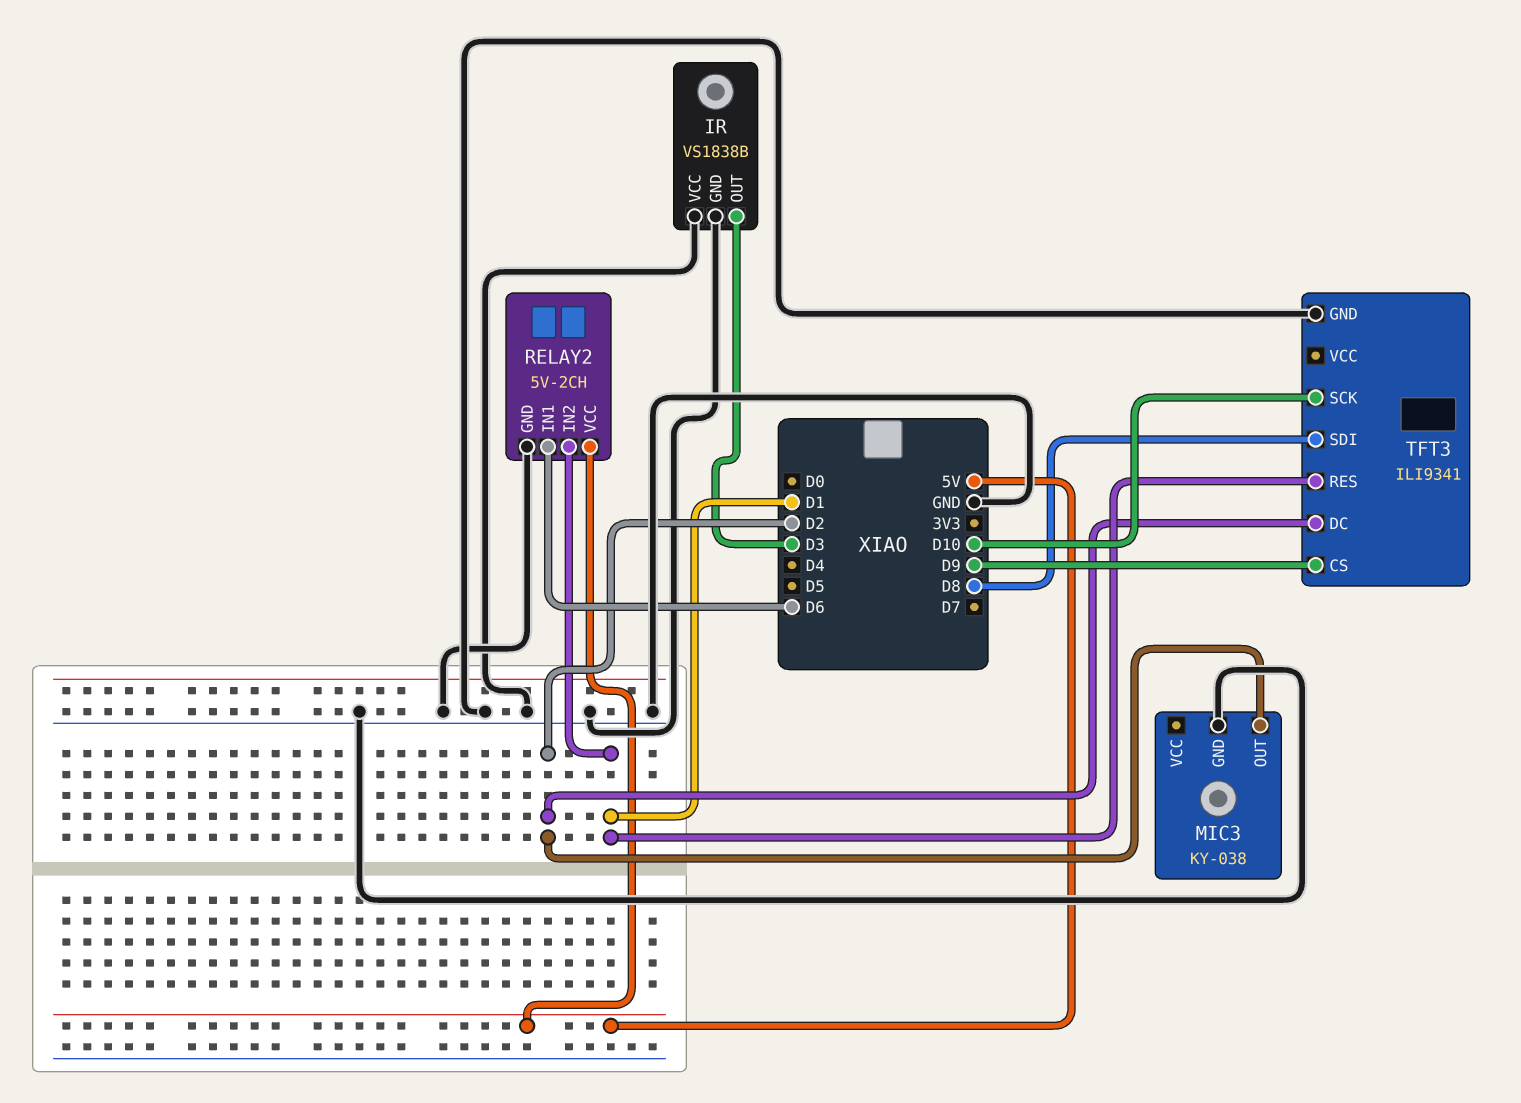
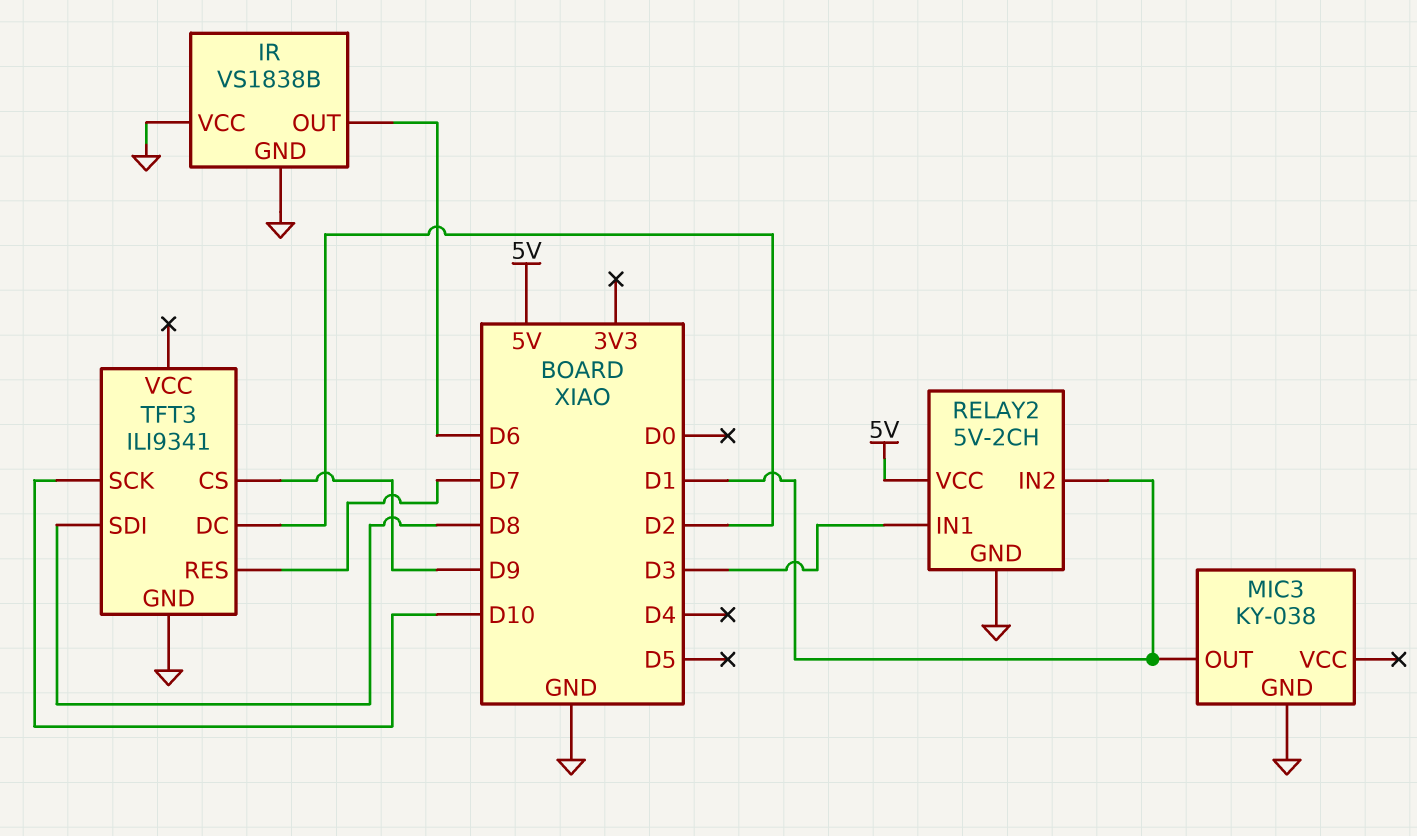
IR pin OUT: D3 -> D6
MIC3 pin OUT: D2 -> D1
RELAY2 pin IN1: D6 -> D3
TFT3 pin RES: D1 -> D7

